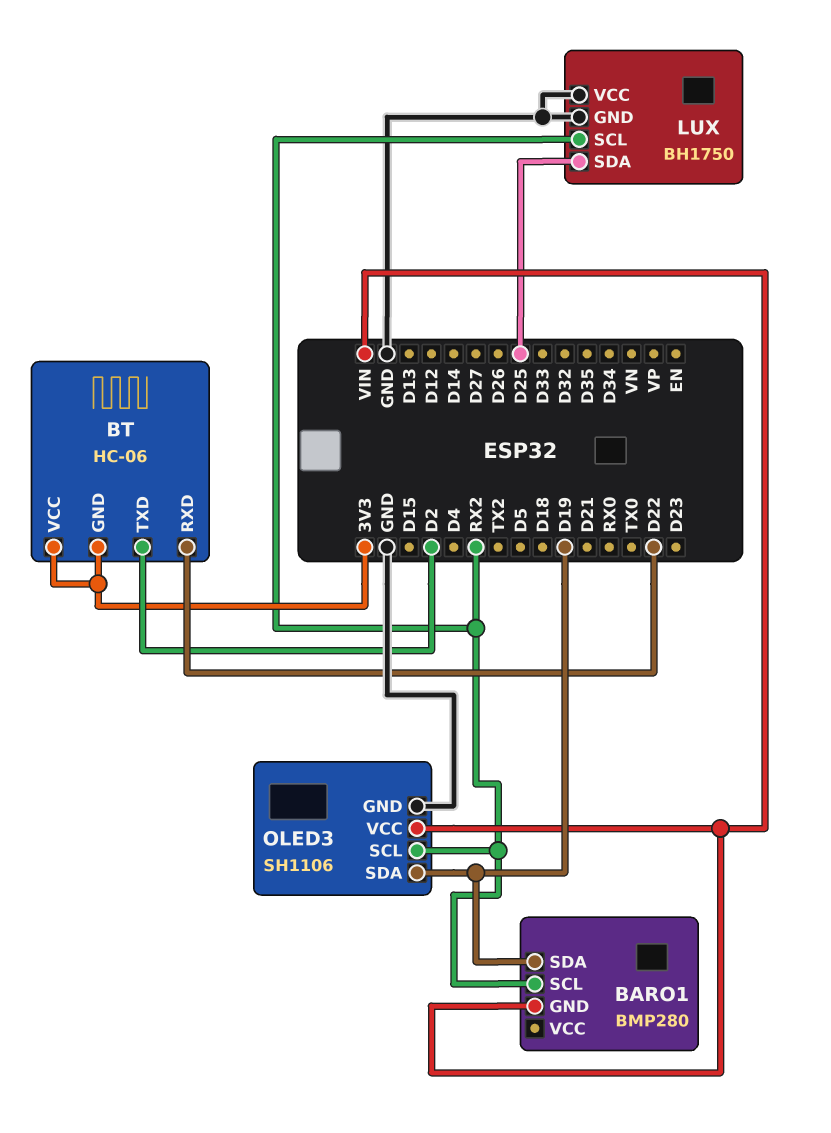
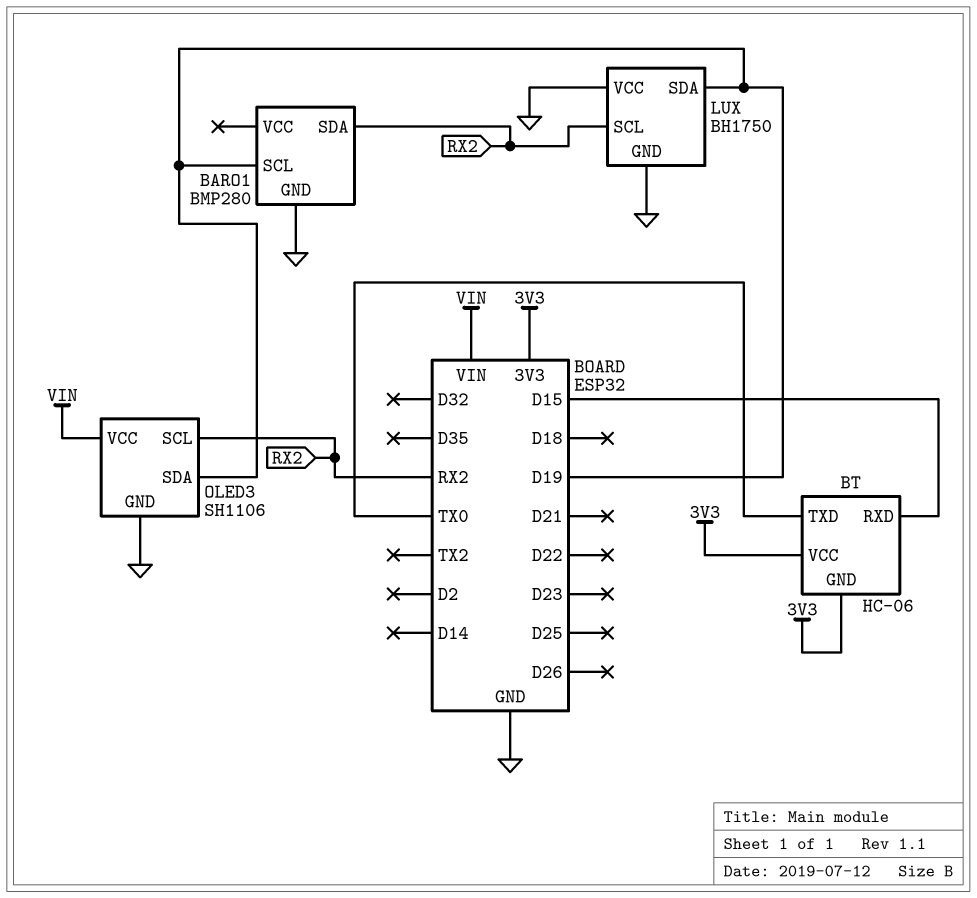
BARO1 pin GND: VIN -> GND
BARO1 pin SCL: RX2 -> D19
BARO1 pin SDA: D19 -> RX2
BT pin RXD: D22 -> D15
BT pin TXD: D2 -> TX0
LUX pin SDA: D25 -> D19

